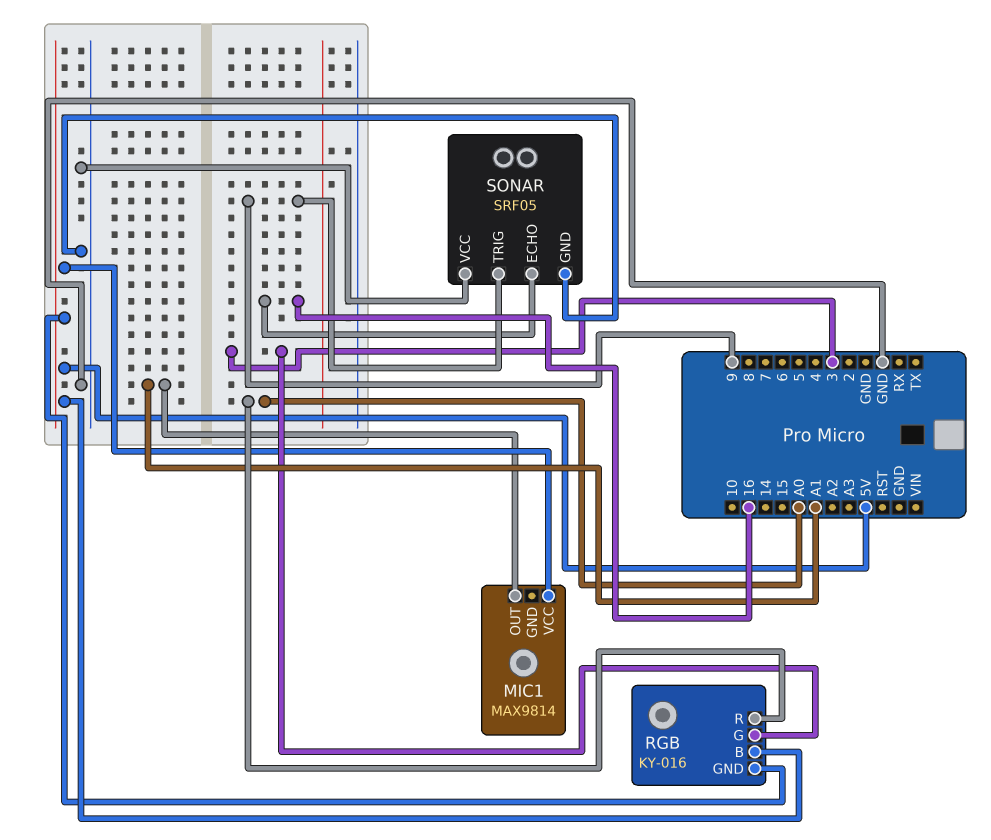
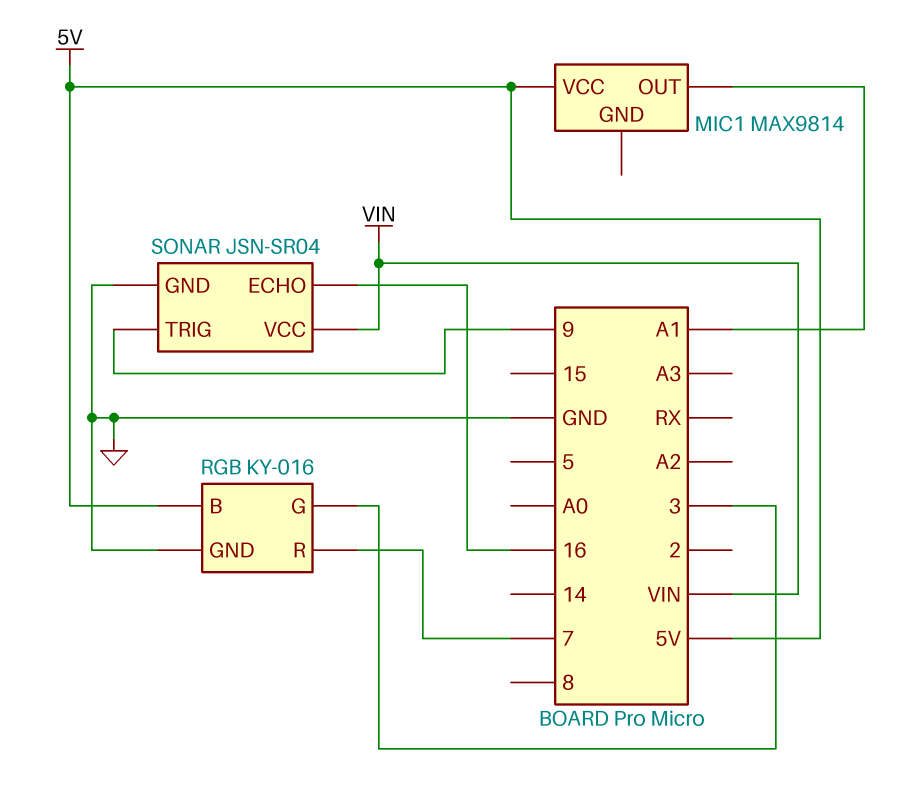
RGB pin GND: 5V -> GND
RGB pin R: A0 -> 7
SONAR: SRF05 -> JSN-SR04
SONAR pin VCC: GND -> VIN

